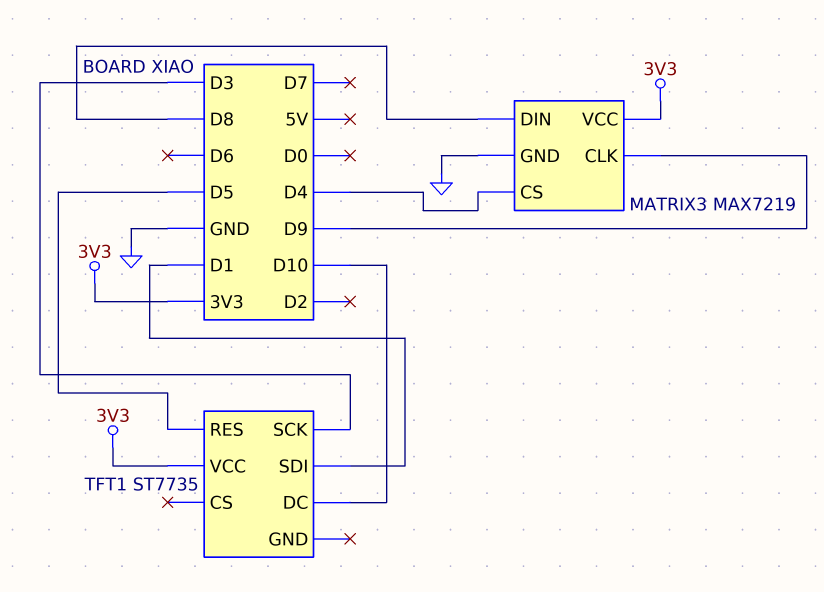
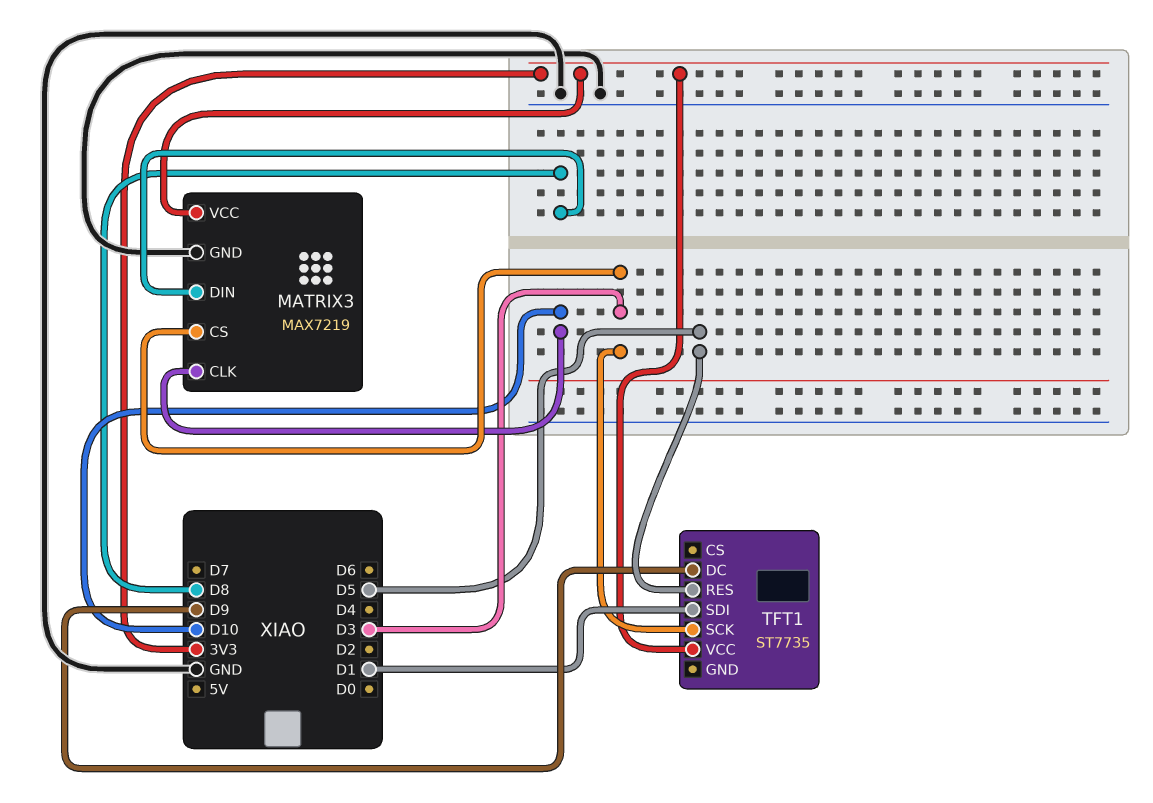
MATRIX3 pin CLK: D9 -> D10
MATRIX3 pin CS: D4 -> D3
TFT1 pin DC: D10 -> D9

